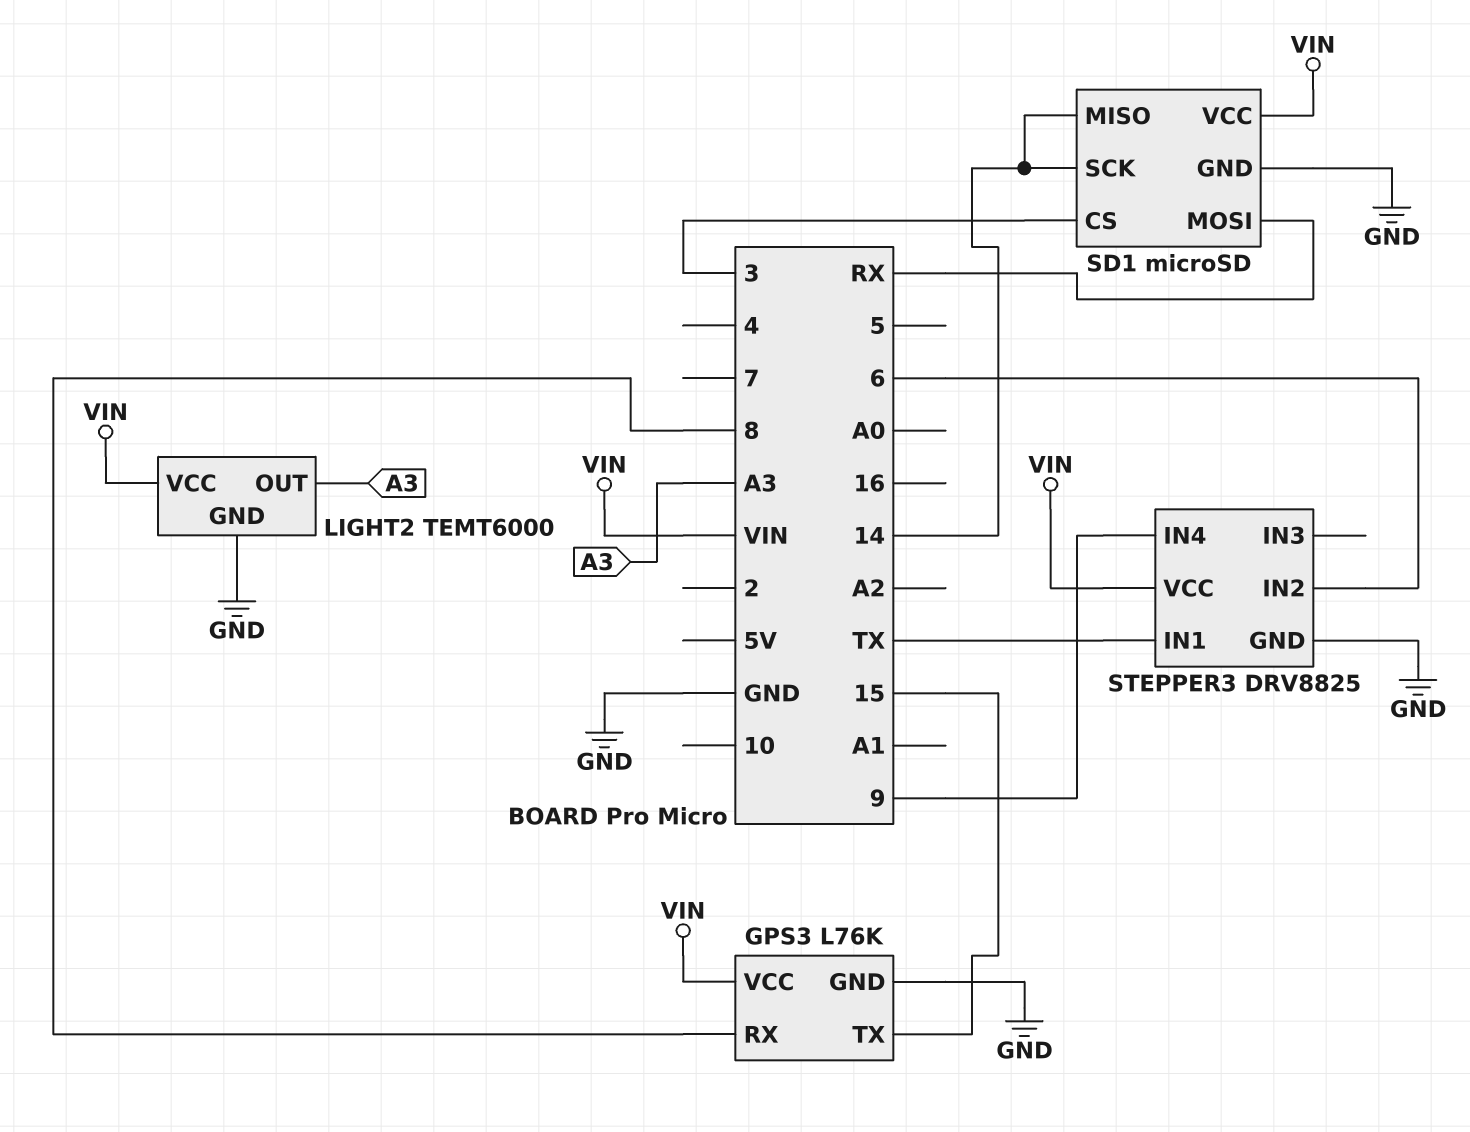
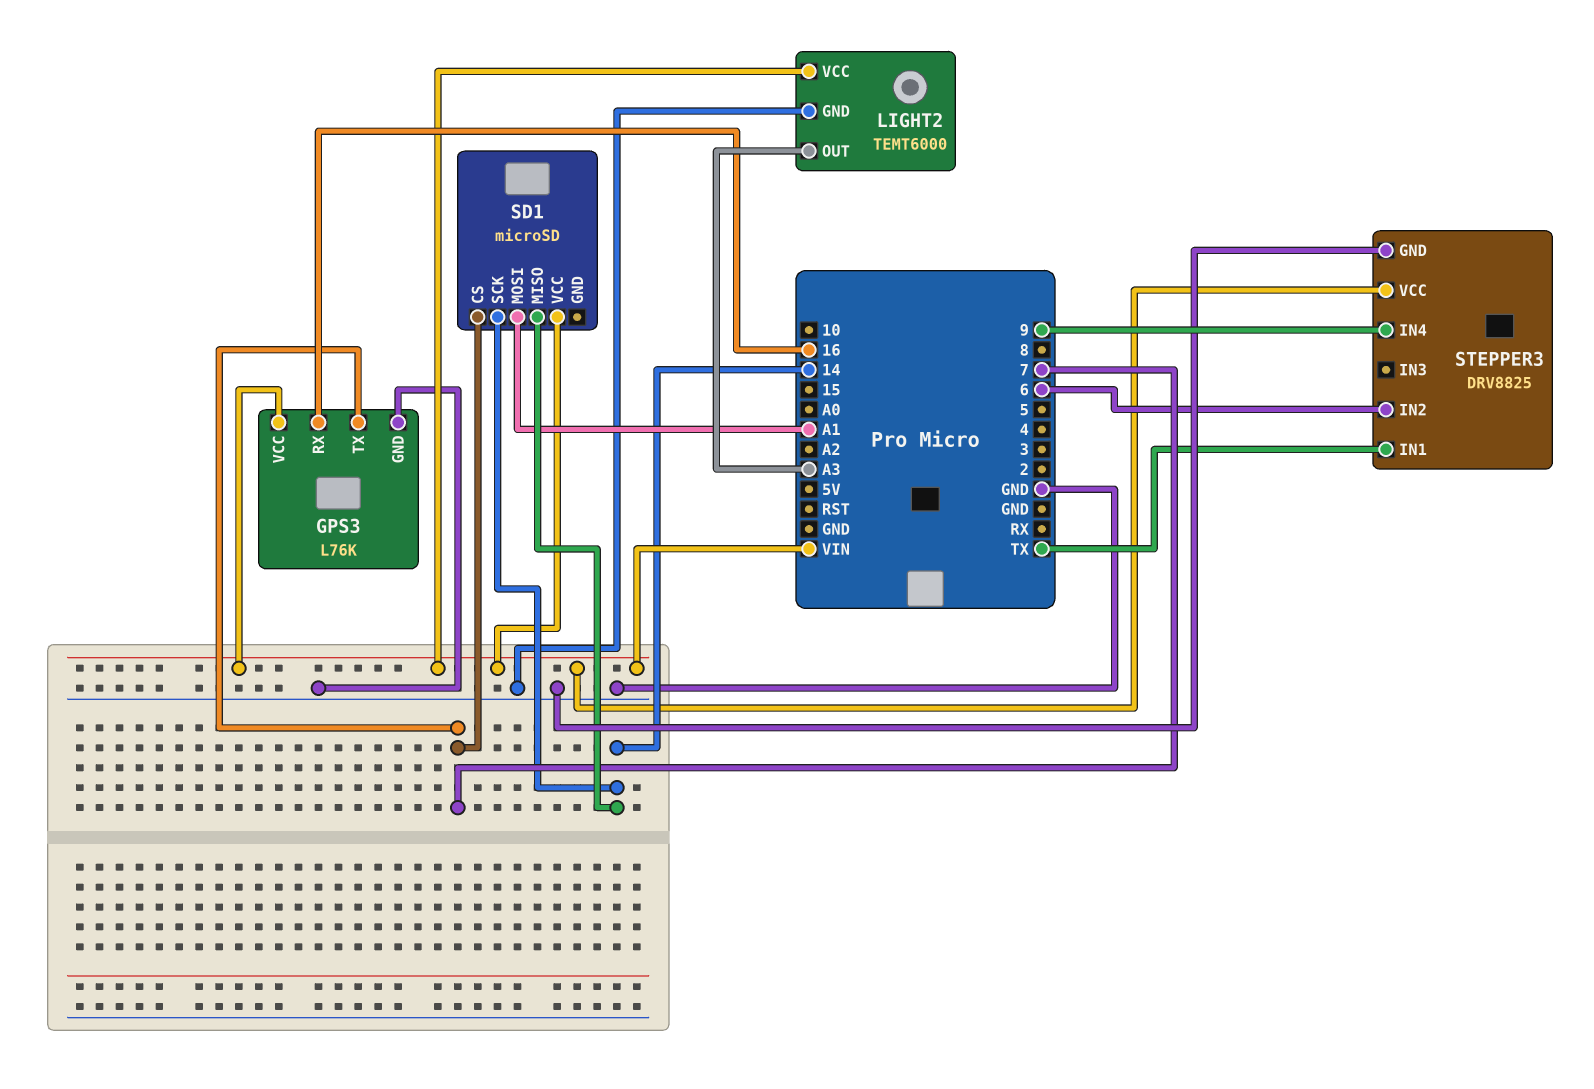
GPS3 pin RX: 8 -> 16
GPS3 pin TX: 15 -> 7
SD1 pin CS: 3 -> 7
SD1 pin GND: GND -> none
SD1 pin MOSI: RX -> A1

